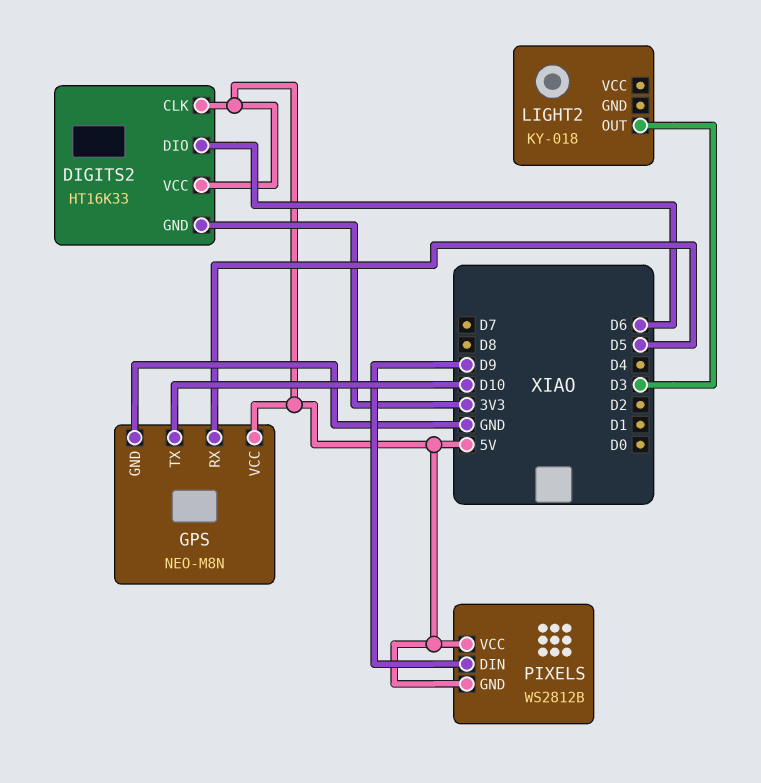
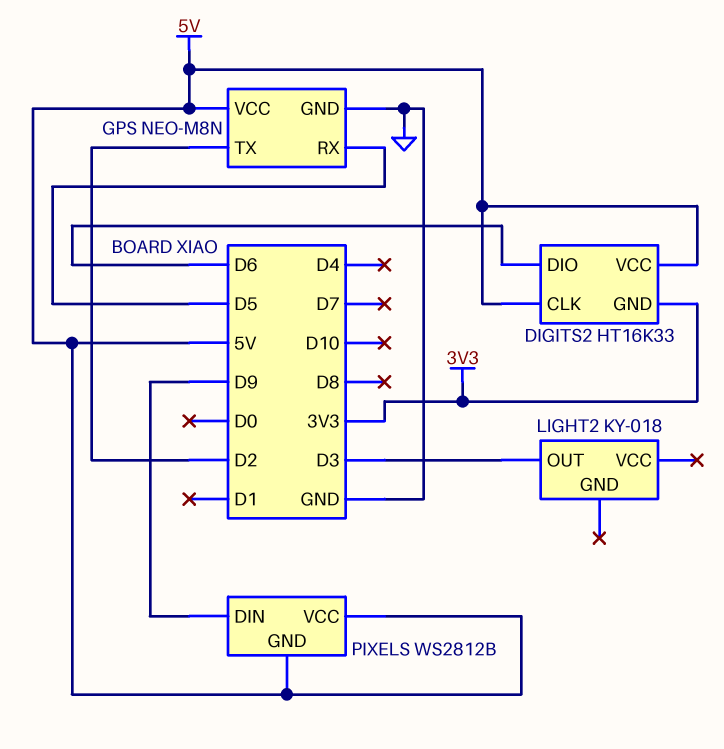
GPS pin TX: D10 -> D2

